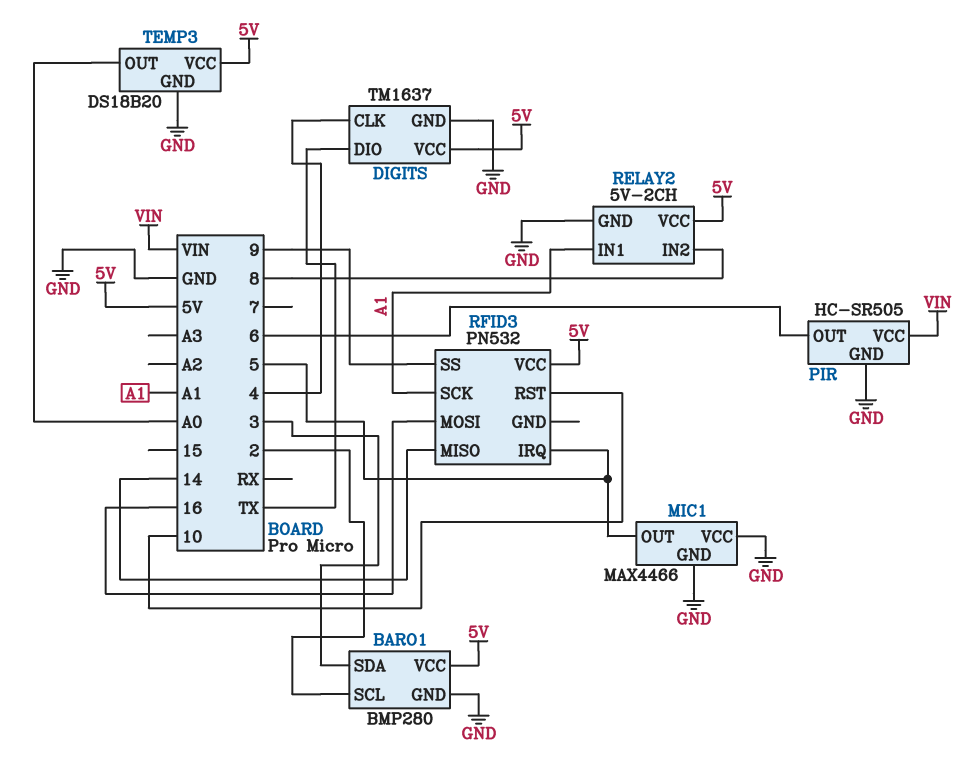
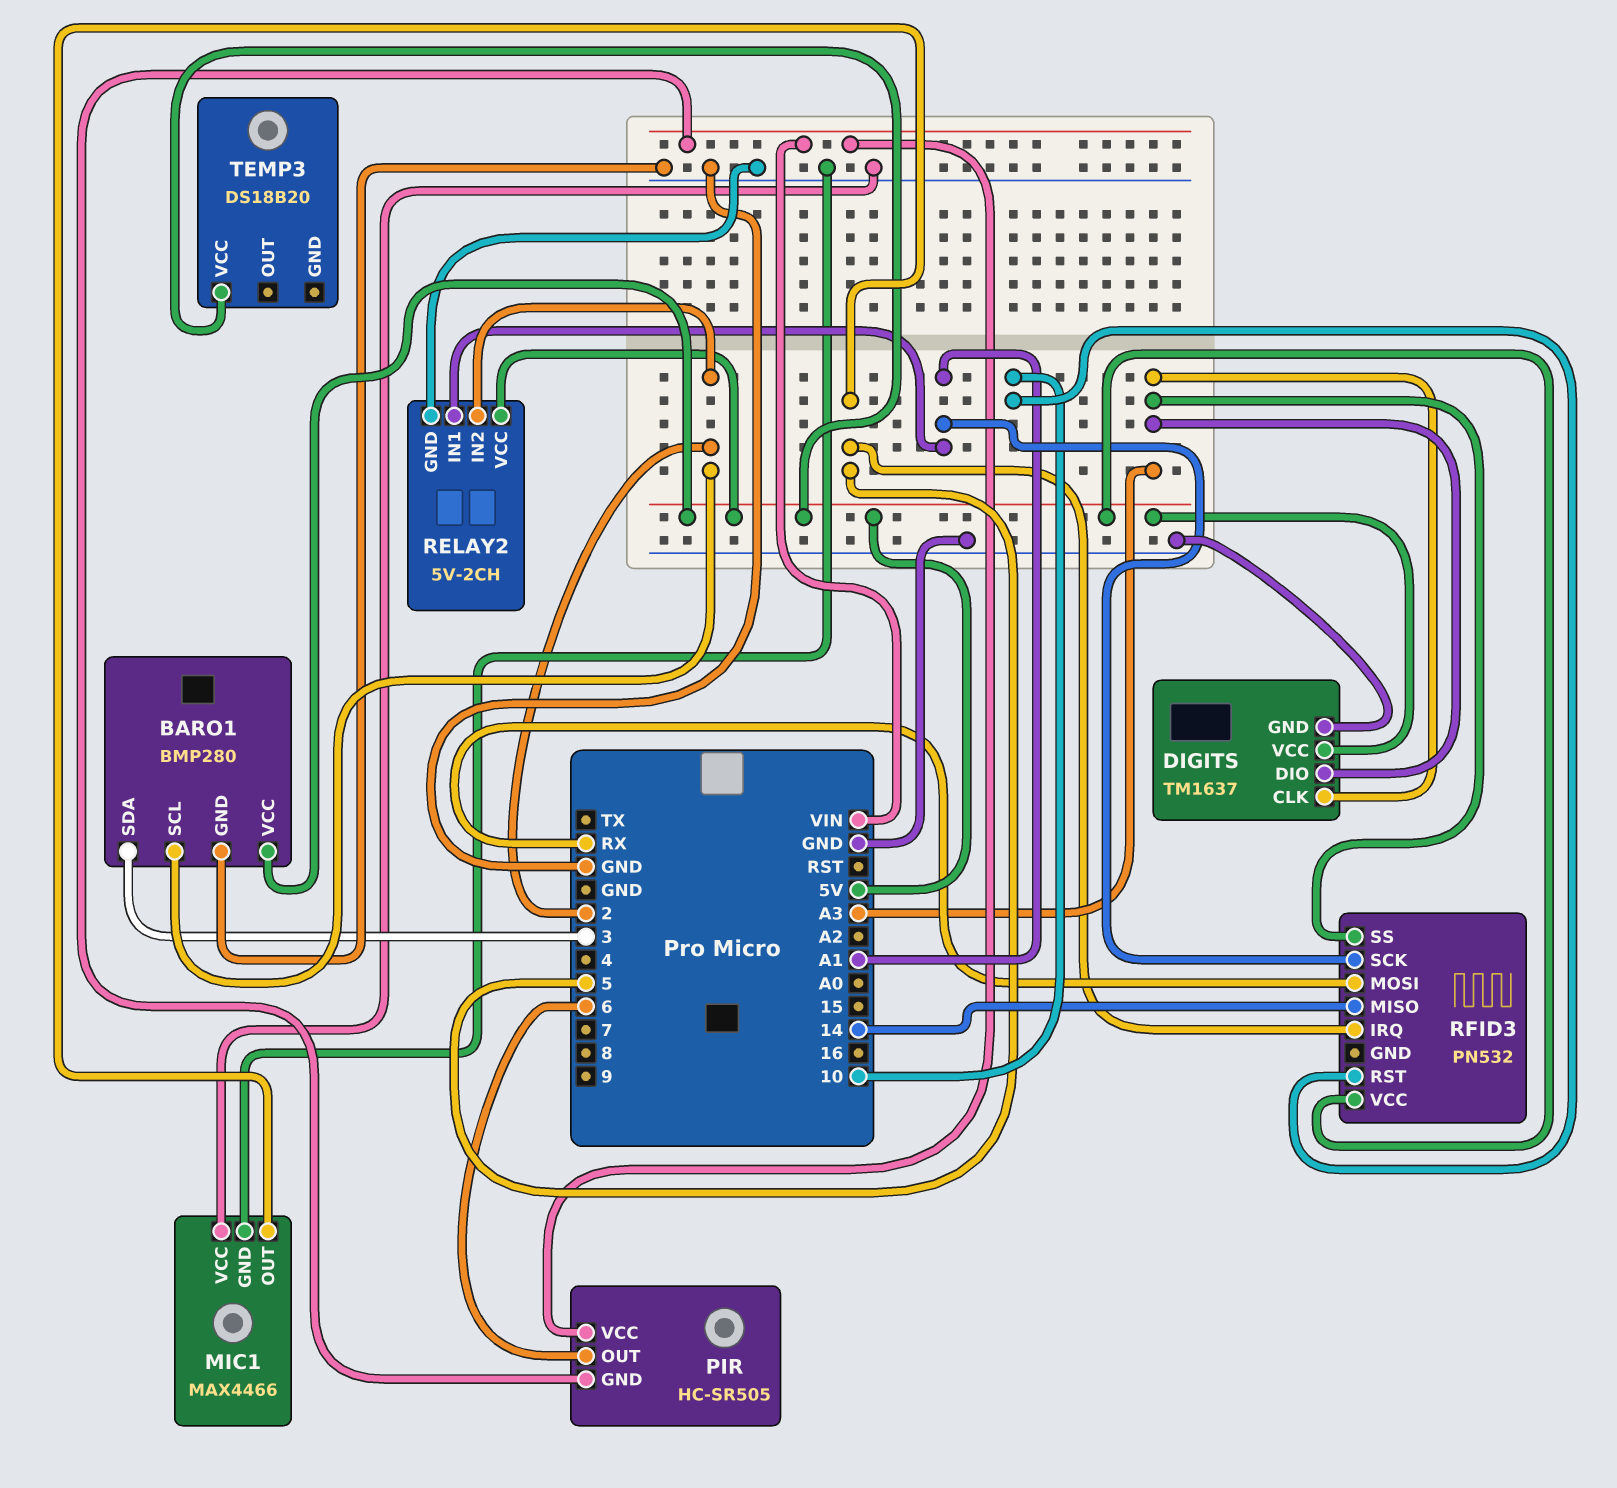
DIGITS pin CLK: 4 -> A3
DIGITS pin DIO: TX -> A3
PIR pin GND: GND -> VIN
RELAY2 pin IN2: 8 -> 2
RFID3 pin MOSI: 16 -> RX
RFID3 pin SS: 9 -> A3
TEMP3 pin GND: GND -> none
TEMP3 pin OUT: A0 -> none

